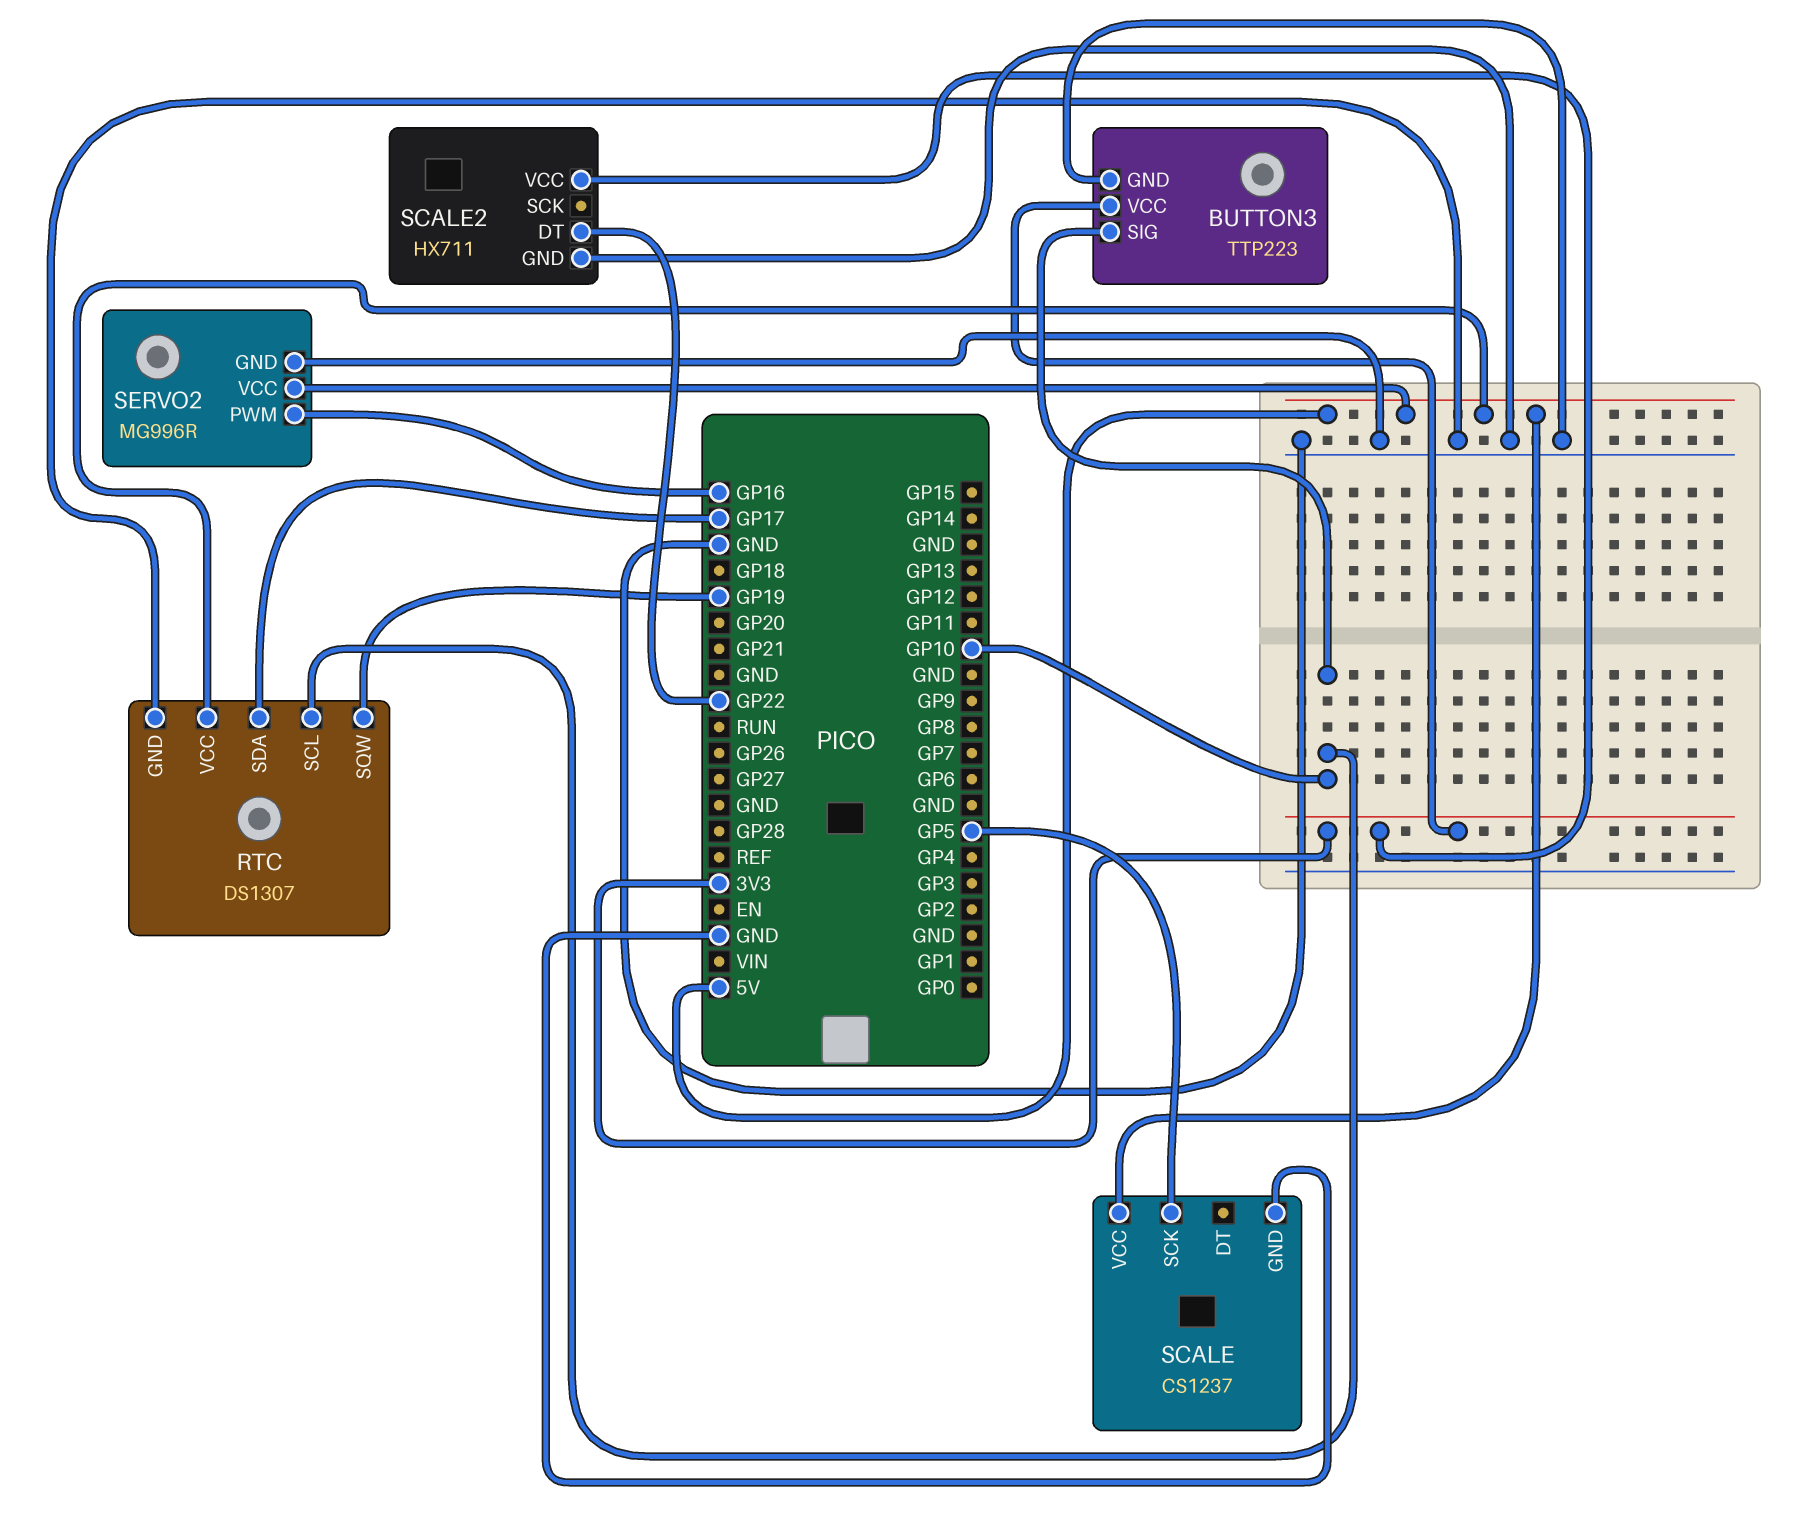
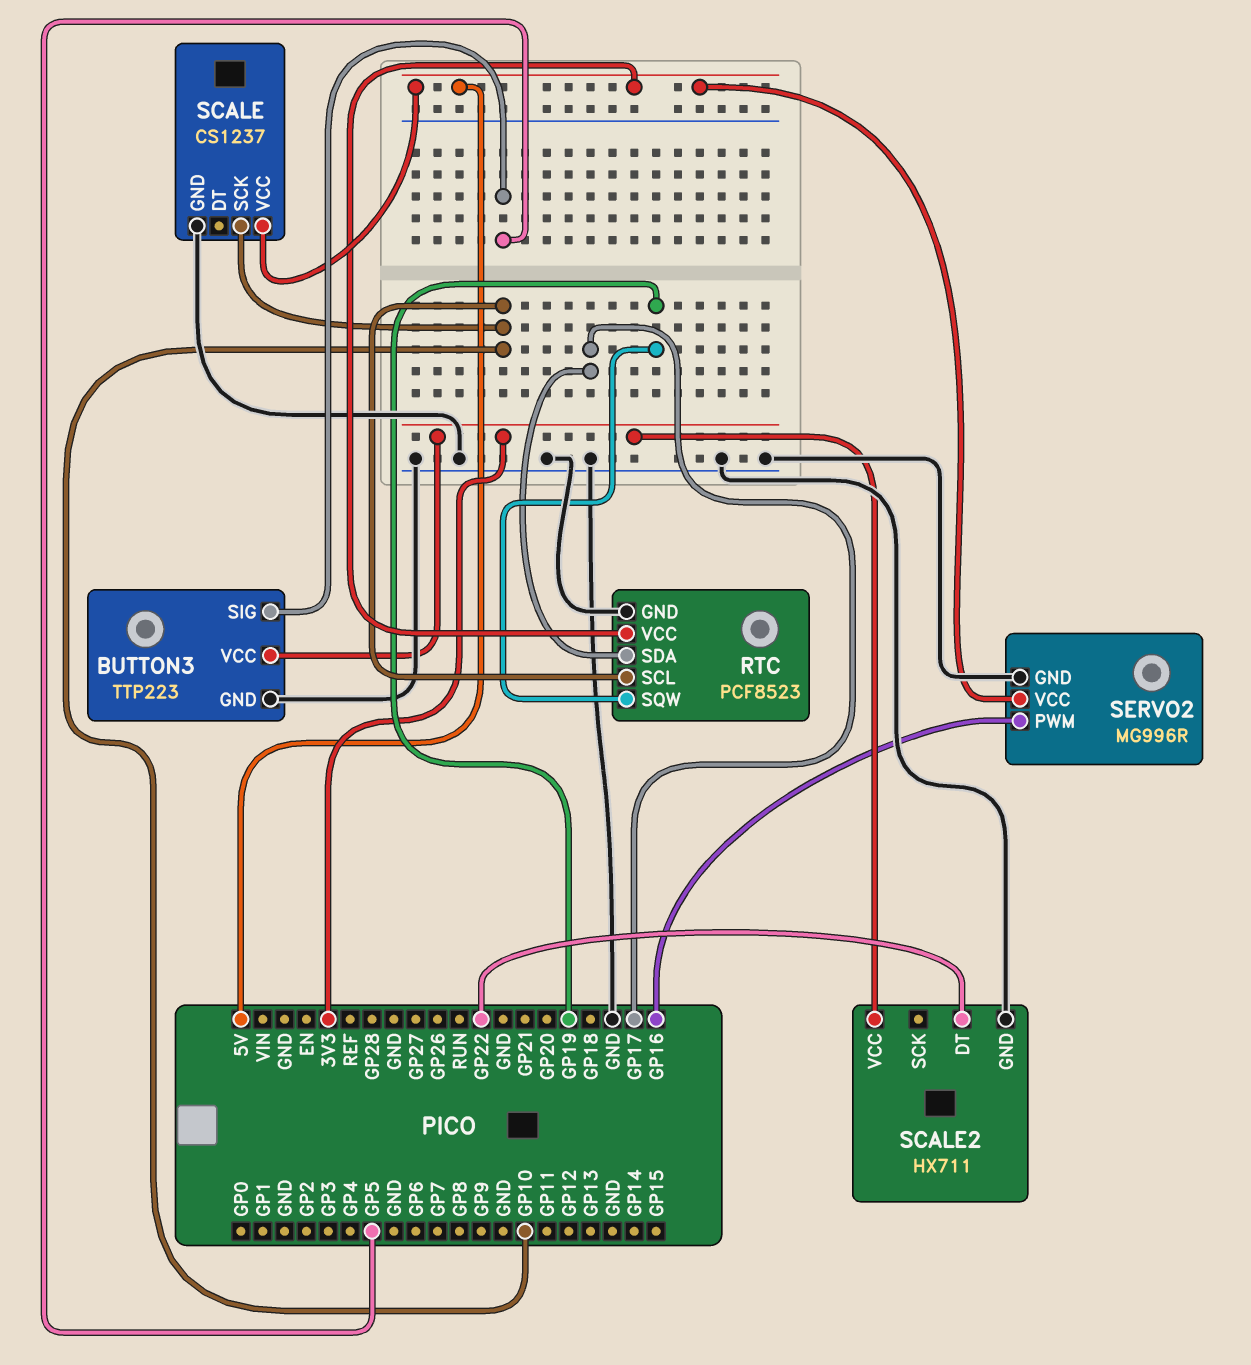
BUTTON3 pin SIG: GP10 -> GP5
RTC: DS1307 -> PCF8523
SCALE pin SCK: GP5 -> GP10

